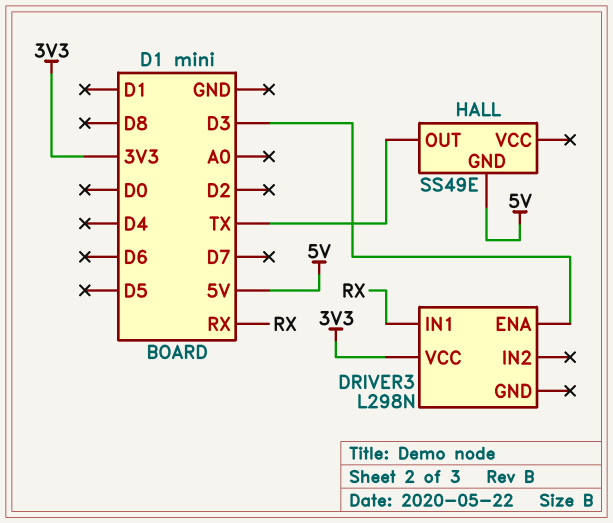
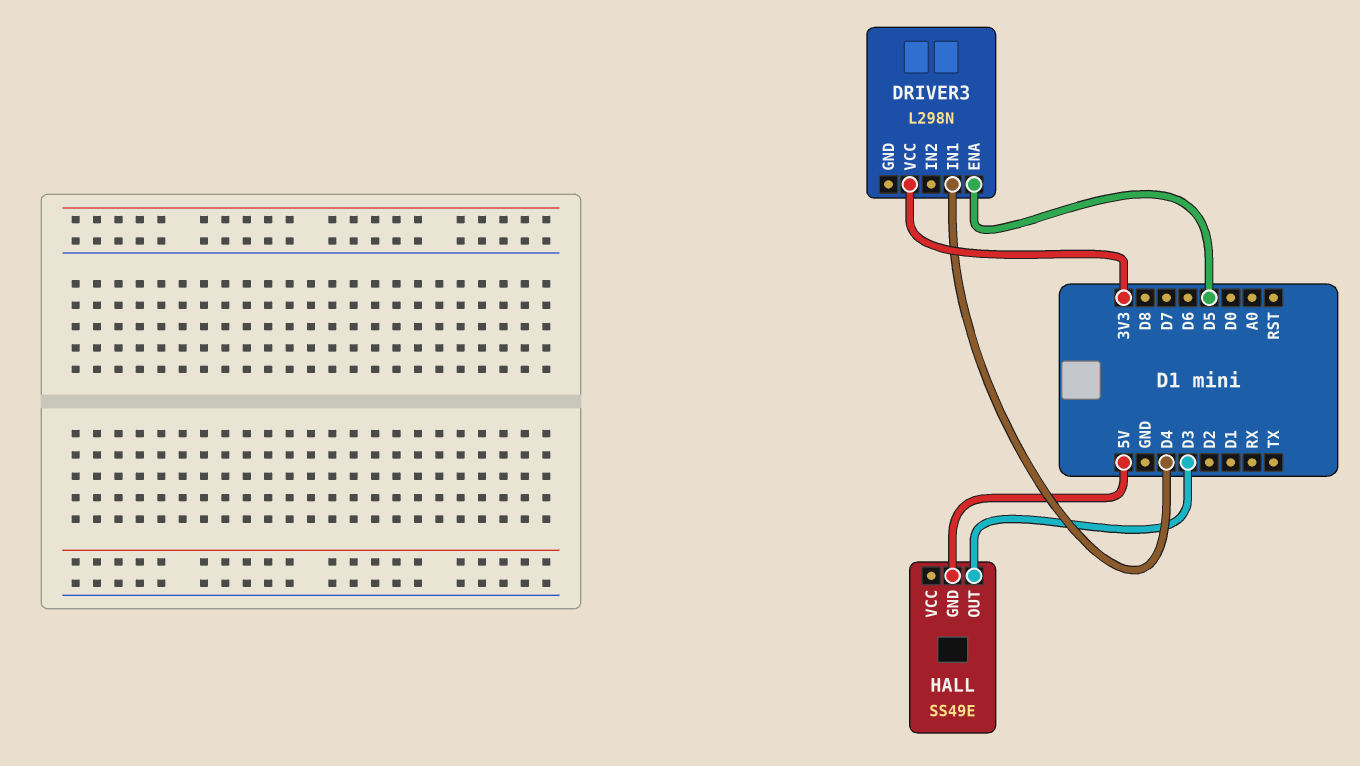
DRIVER3 pin ENA: D3 -> D5
DRIVER3 pin IN1: RX -> D4
HALL pin OUT: TX -> D3

